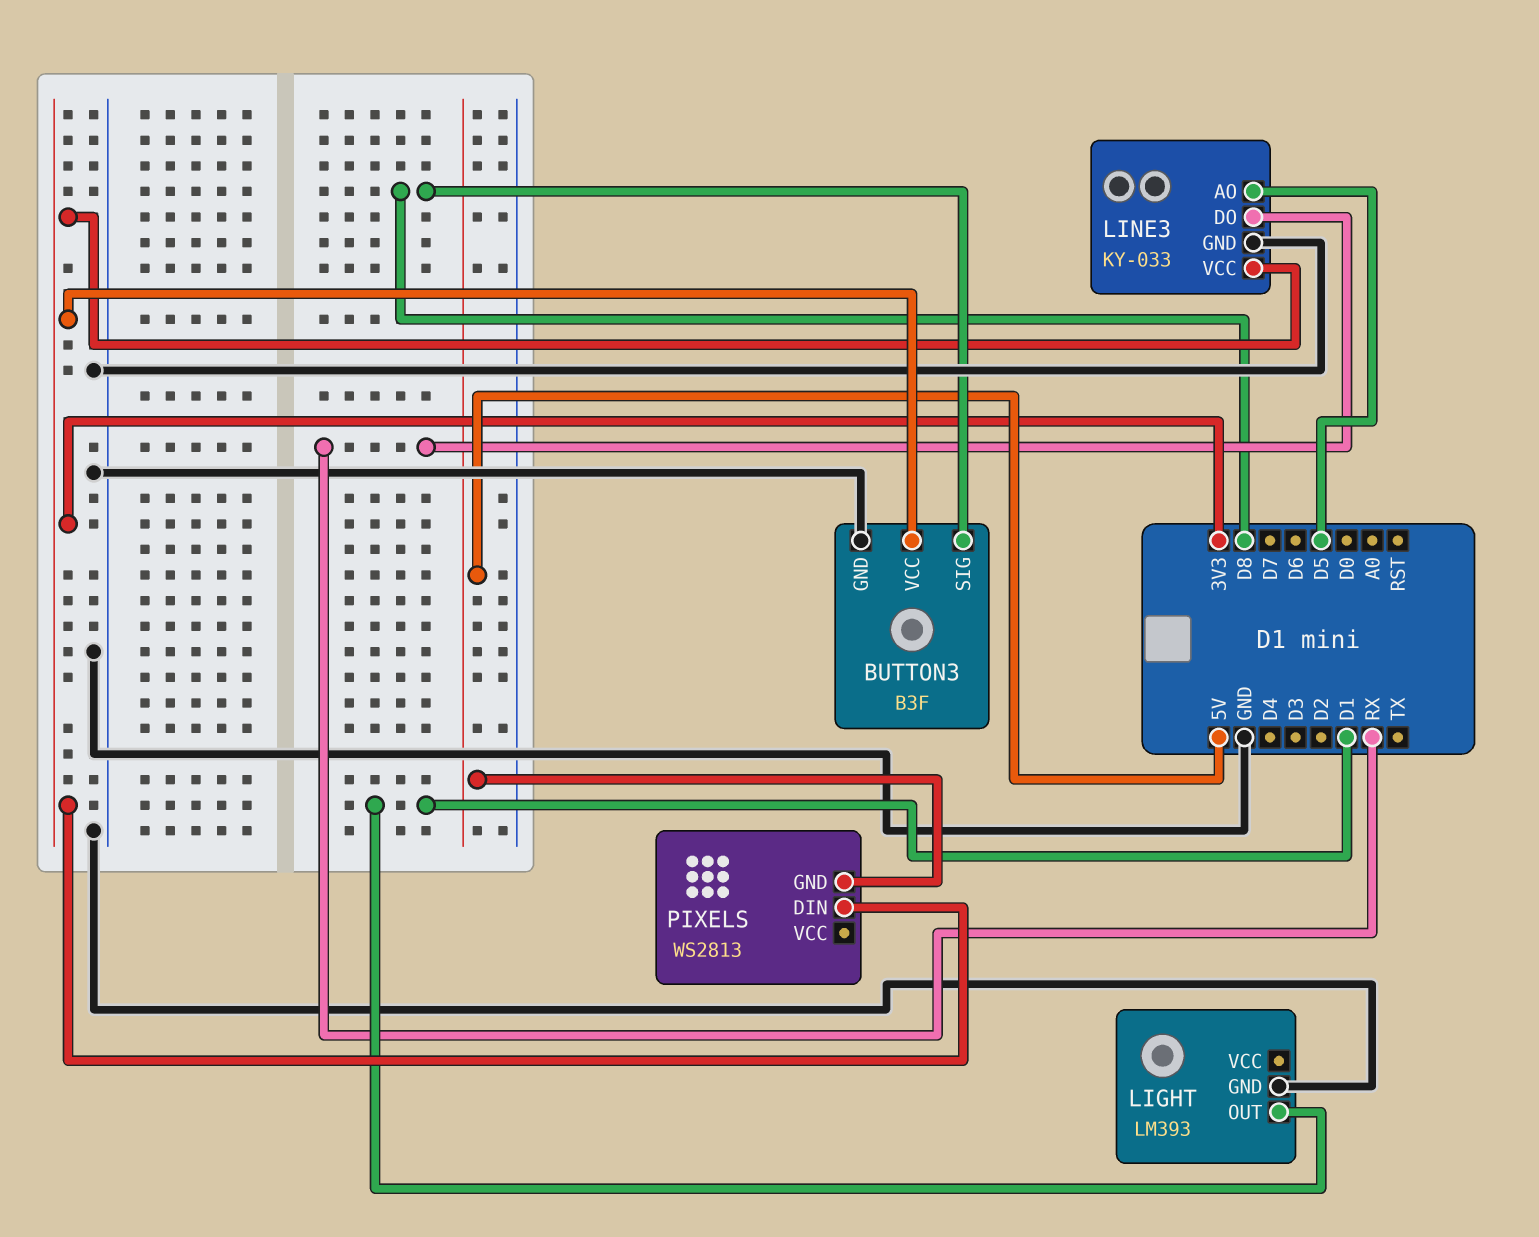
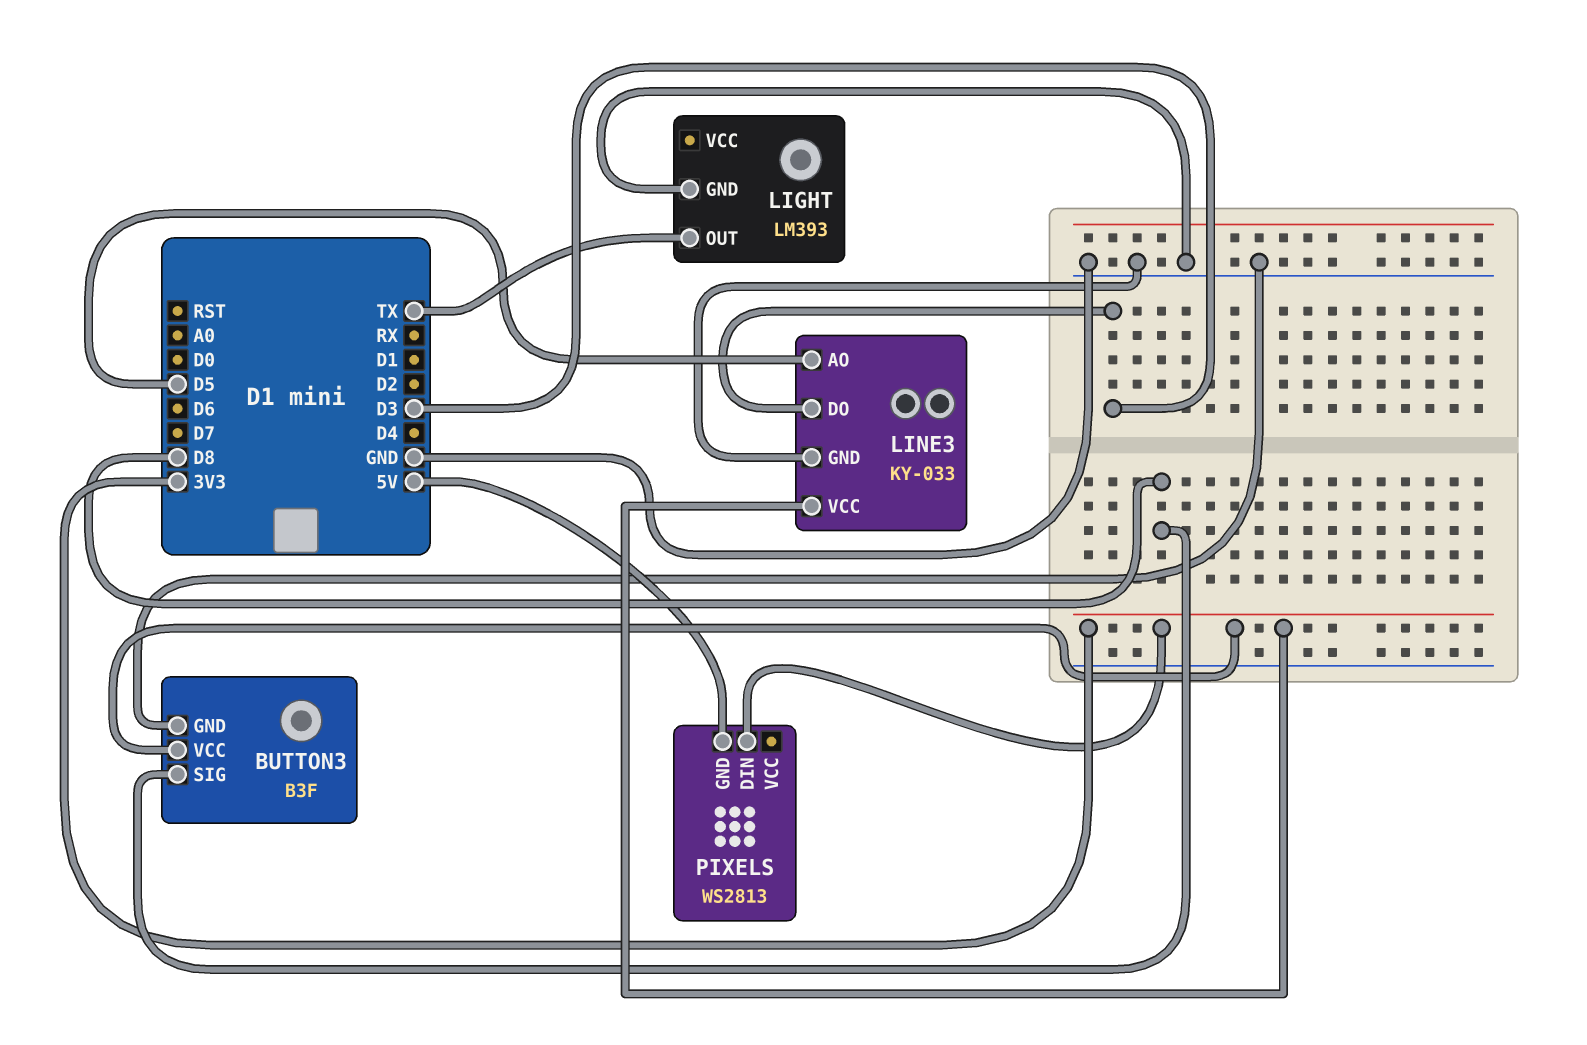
LIGHT pin OUT: D1 -> TX
LINE3 pin DO: RX -> D3

